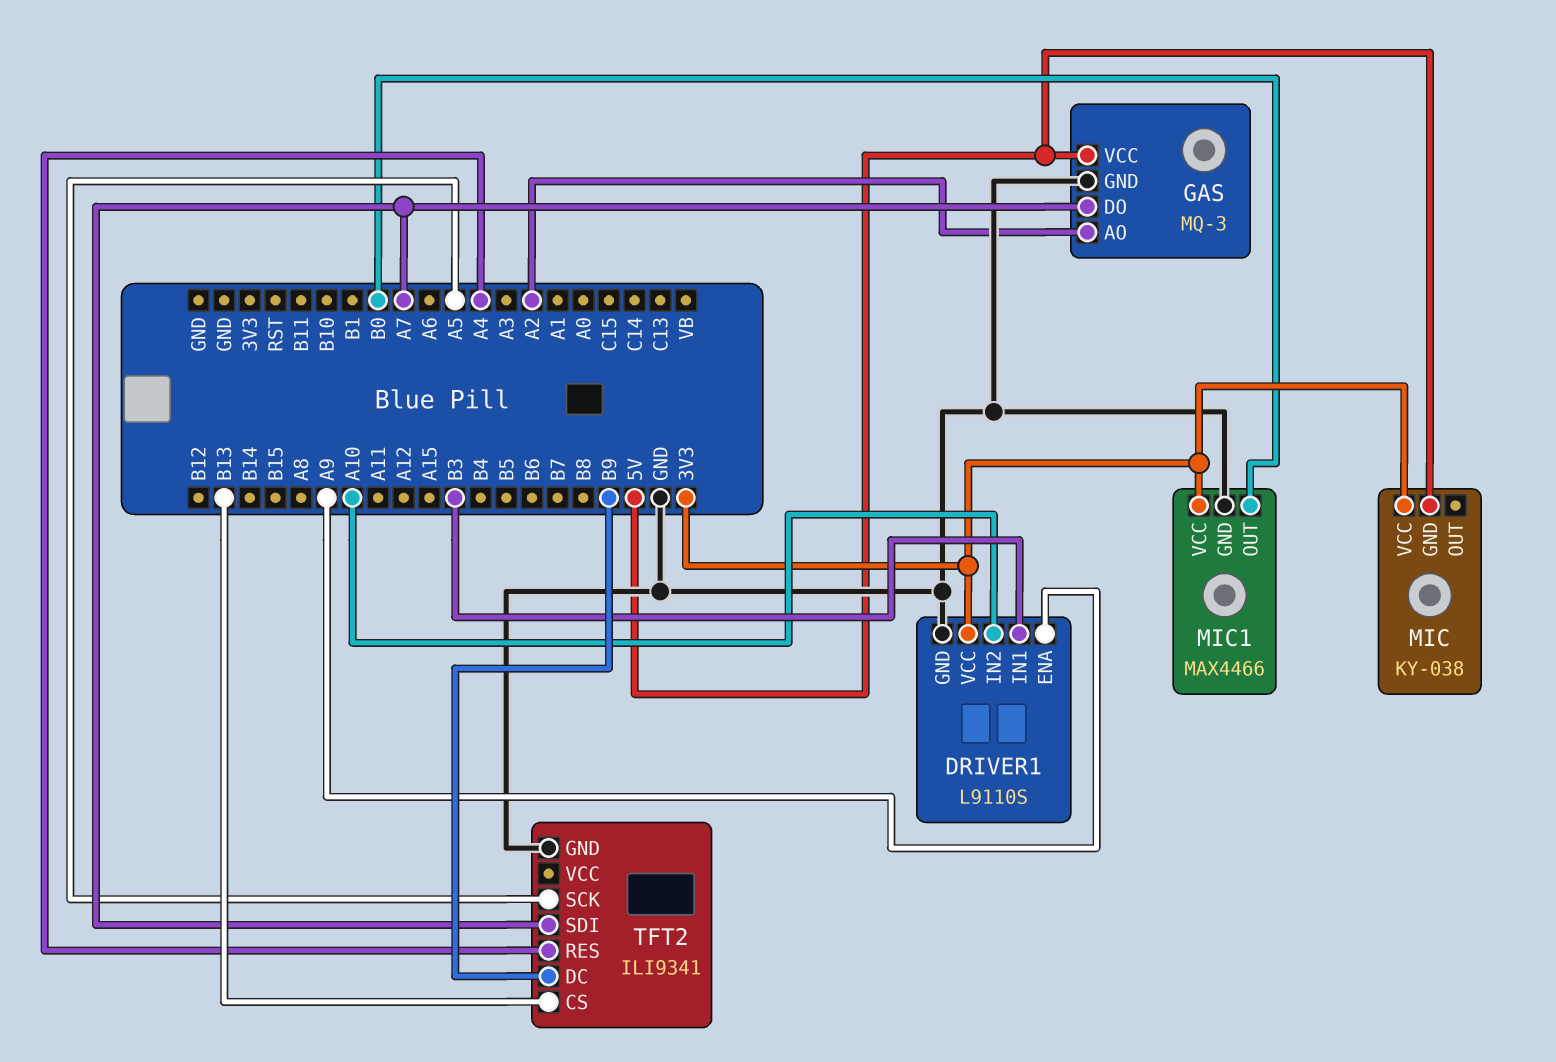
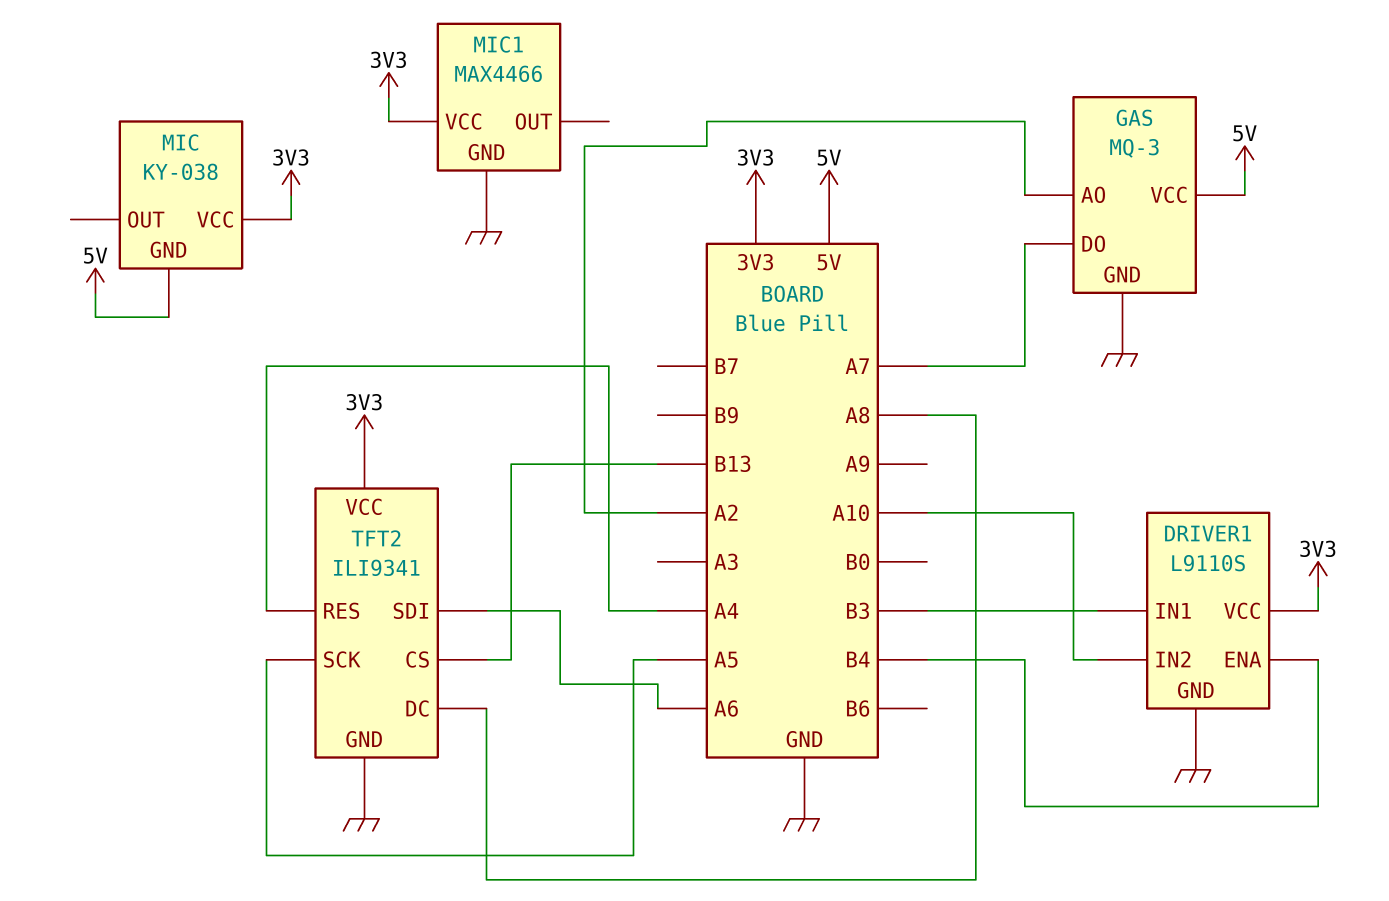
DRIVER1 pin ENA: A9 -> B4
MIC1 pin OUT: B0 -> none
TFT2 pin DC: B9 -> A8
TFT2 pin SDI: A7 -> A6
TFT2 pin VCC: none -> 3V3

